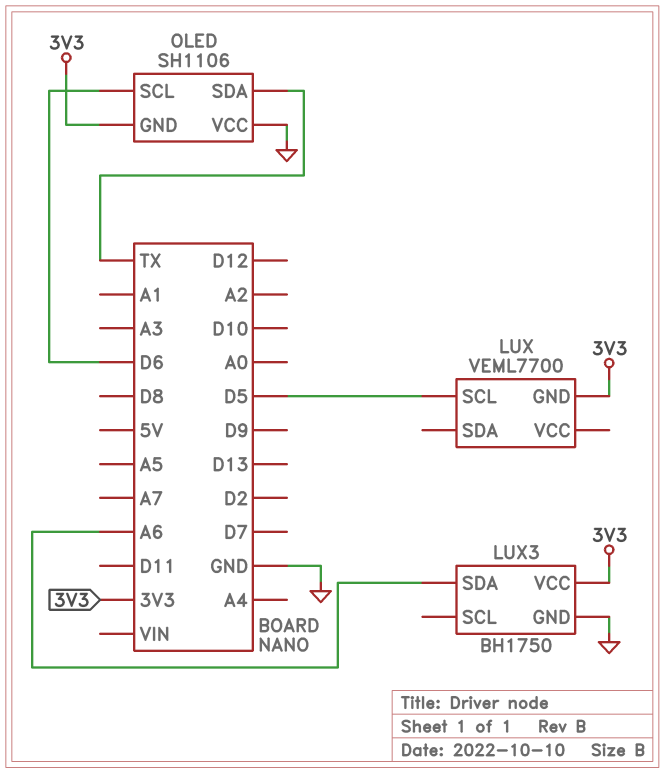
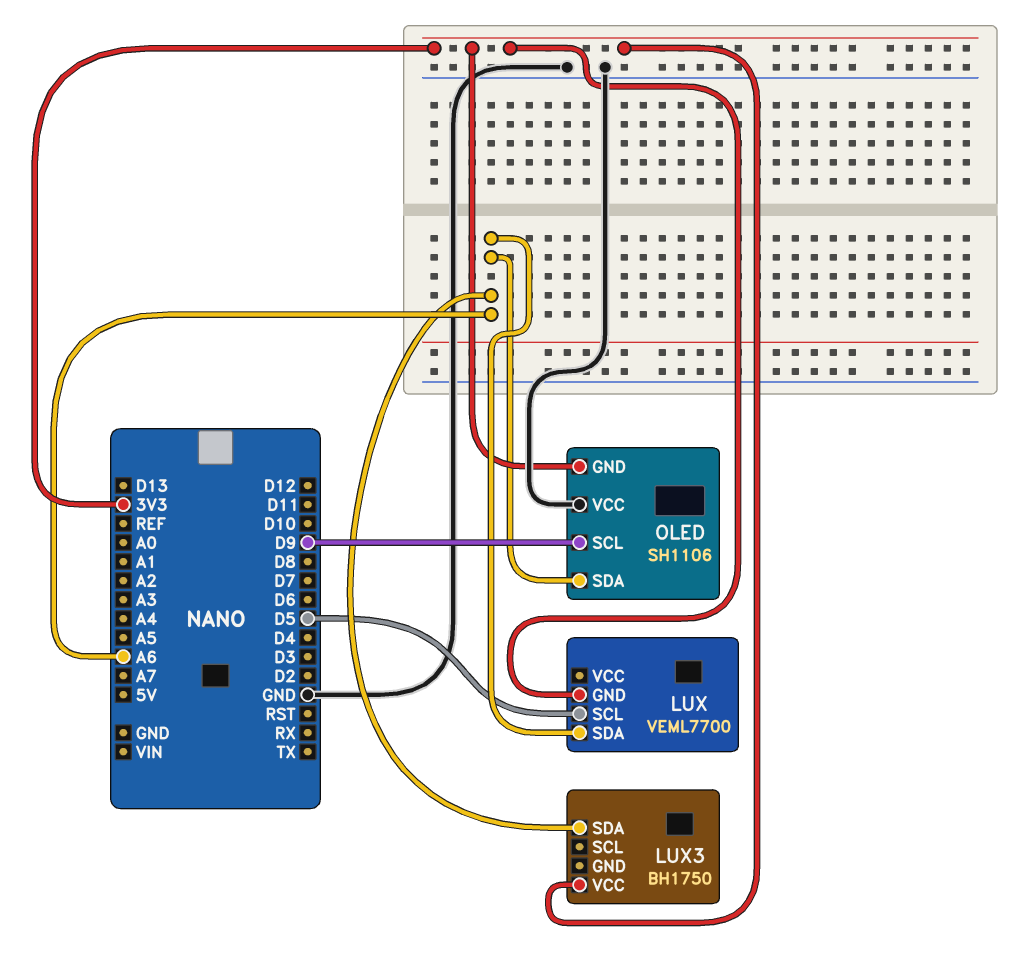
LUX pin SDA: none -> A6
LUX3 pin GND: GND -> none
OLED pin SCL: D6 -> D9
OLED pin SDA: TX -> A6

